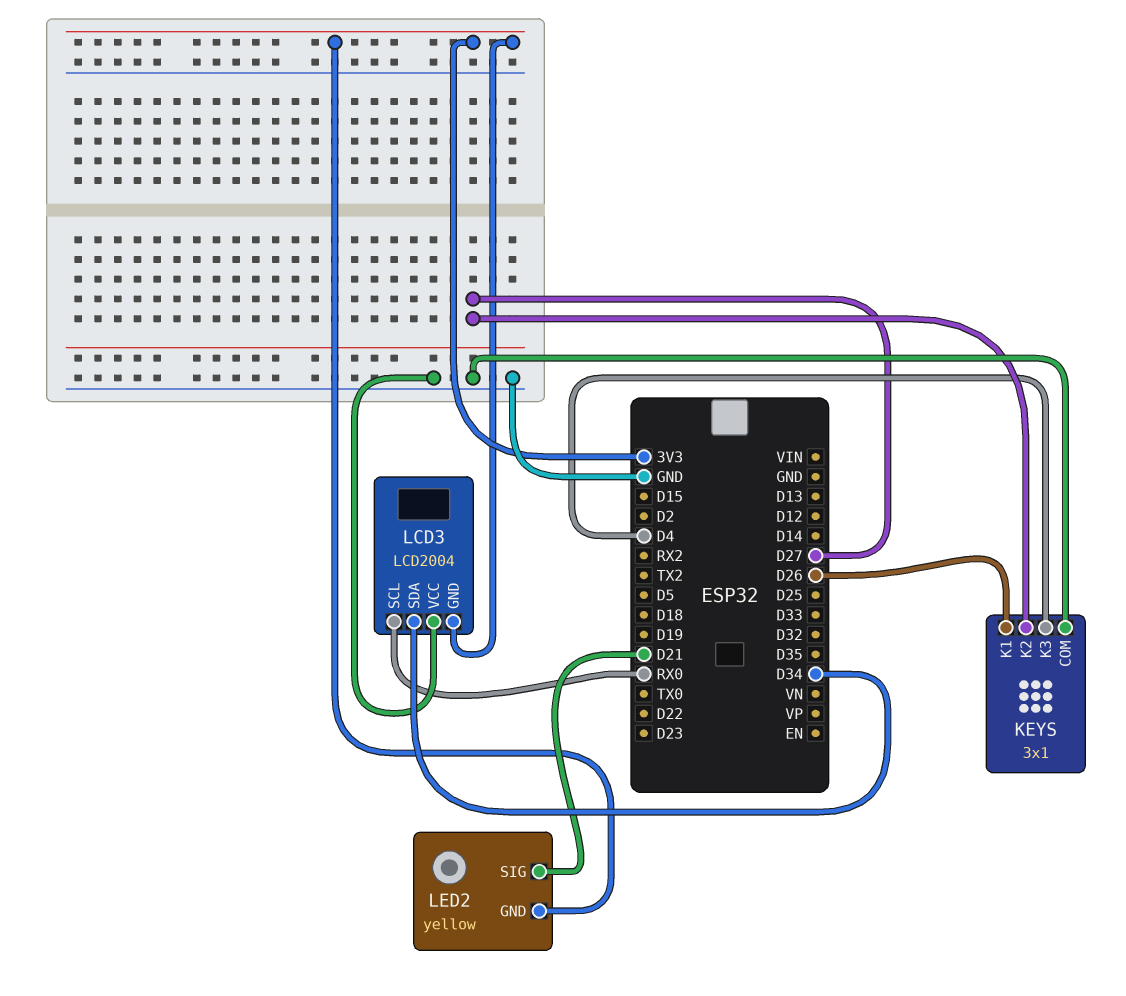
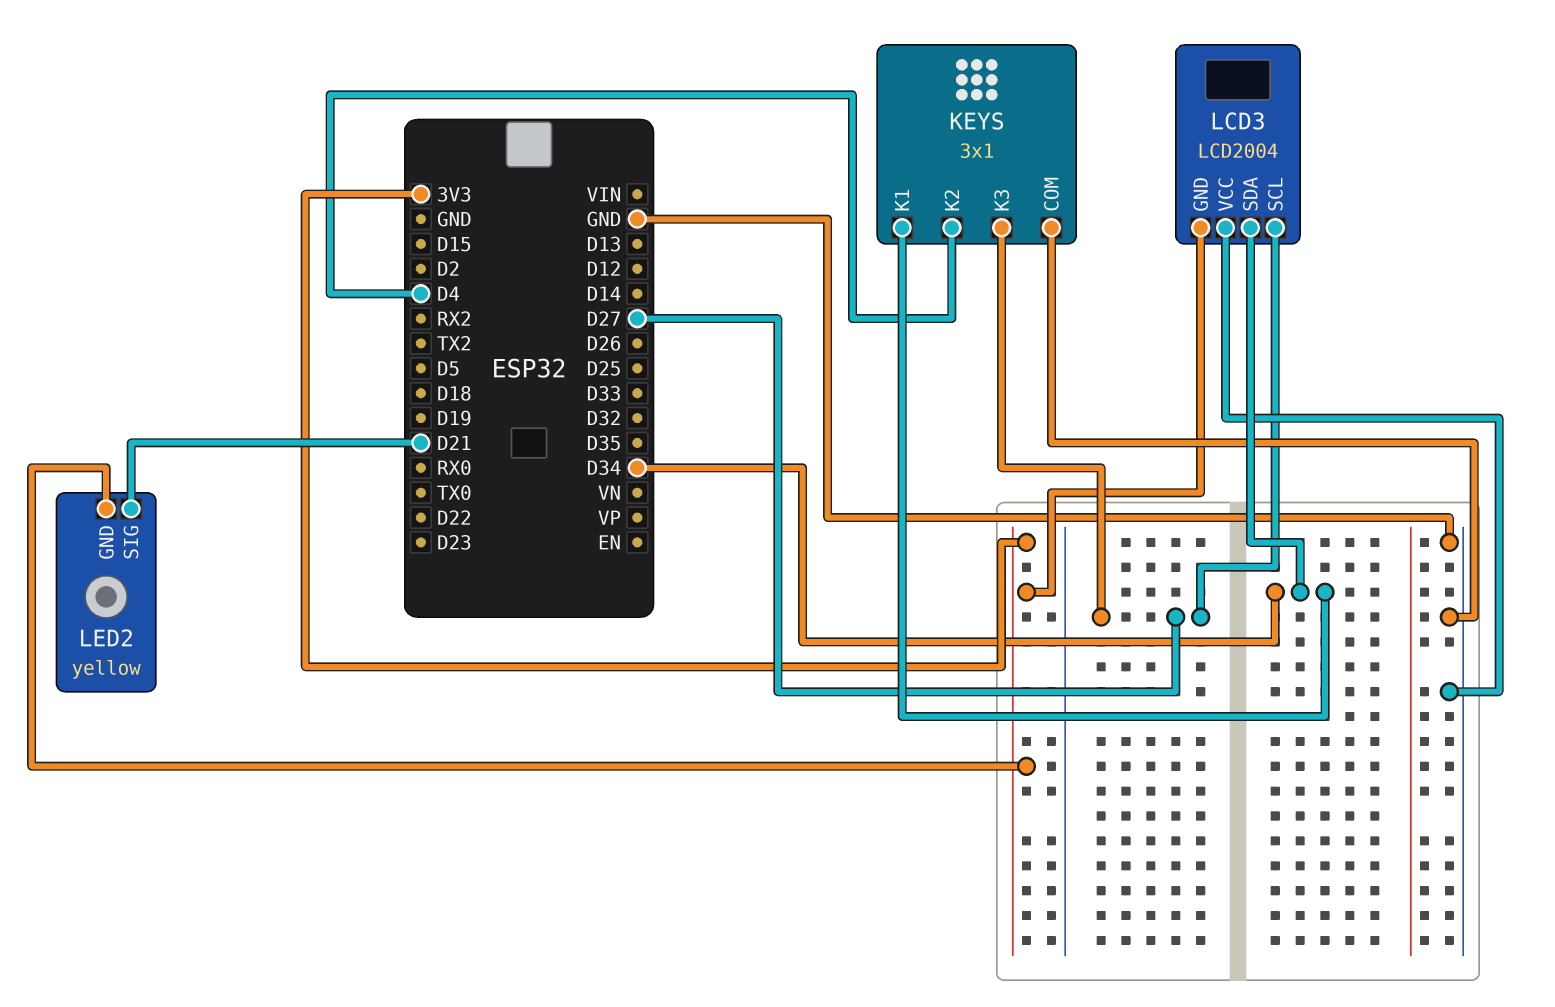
KEYS pin K1: D26 -> D34
KEYS pin K2: D27 -> D4
KEYS pin K3: D4 -> D27
LCD3 pin SCL: RX0 -> D27

